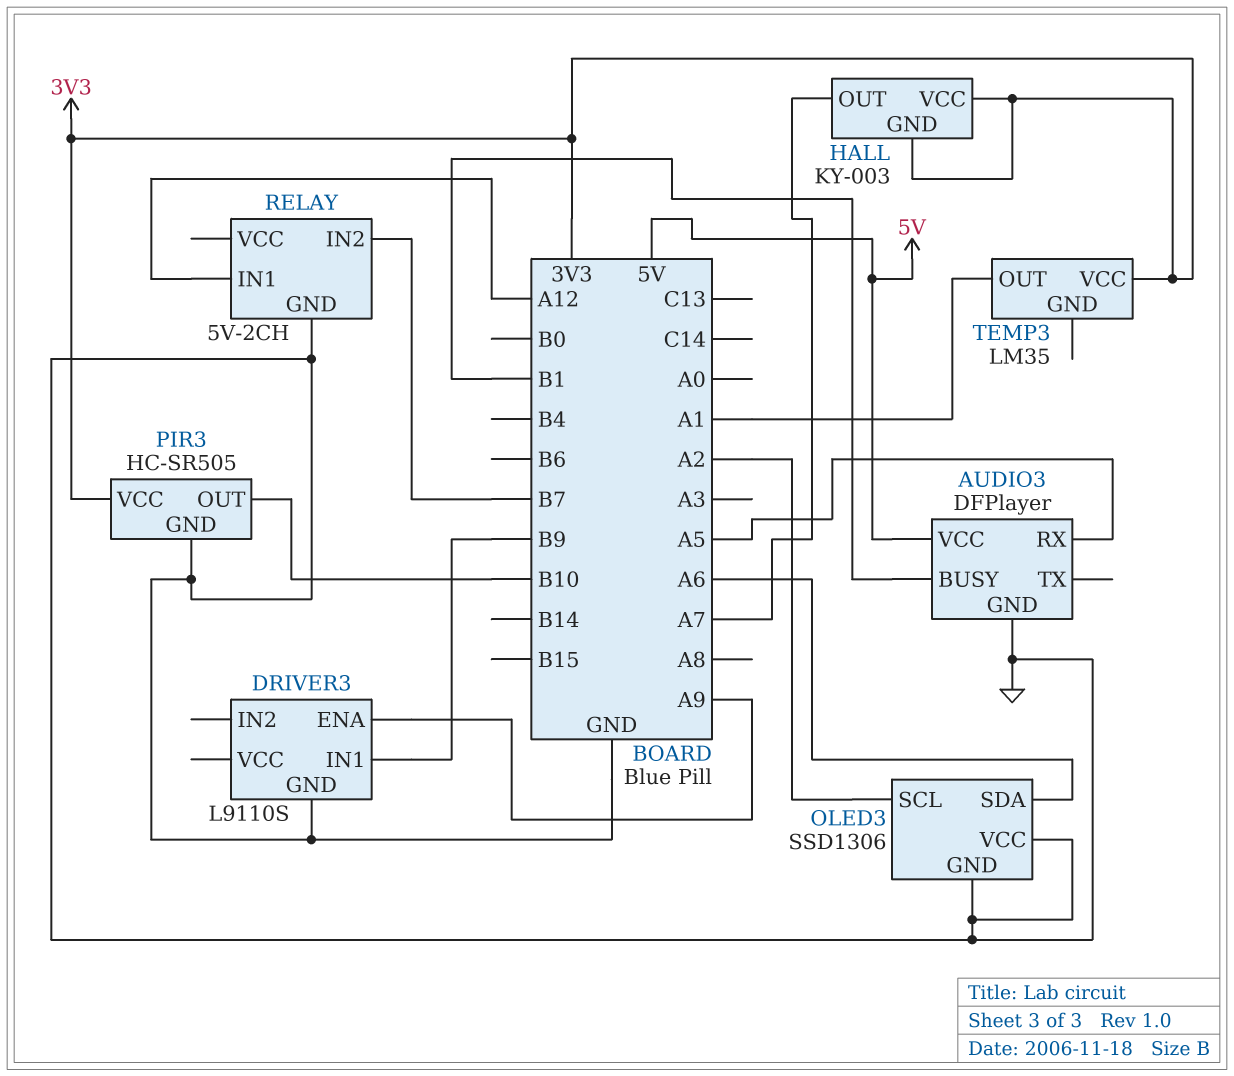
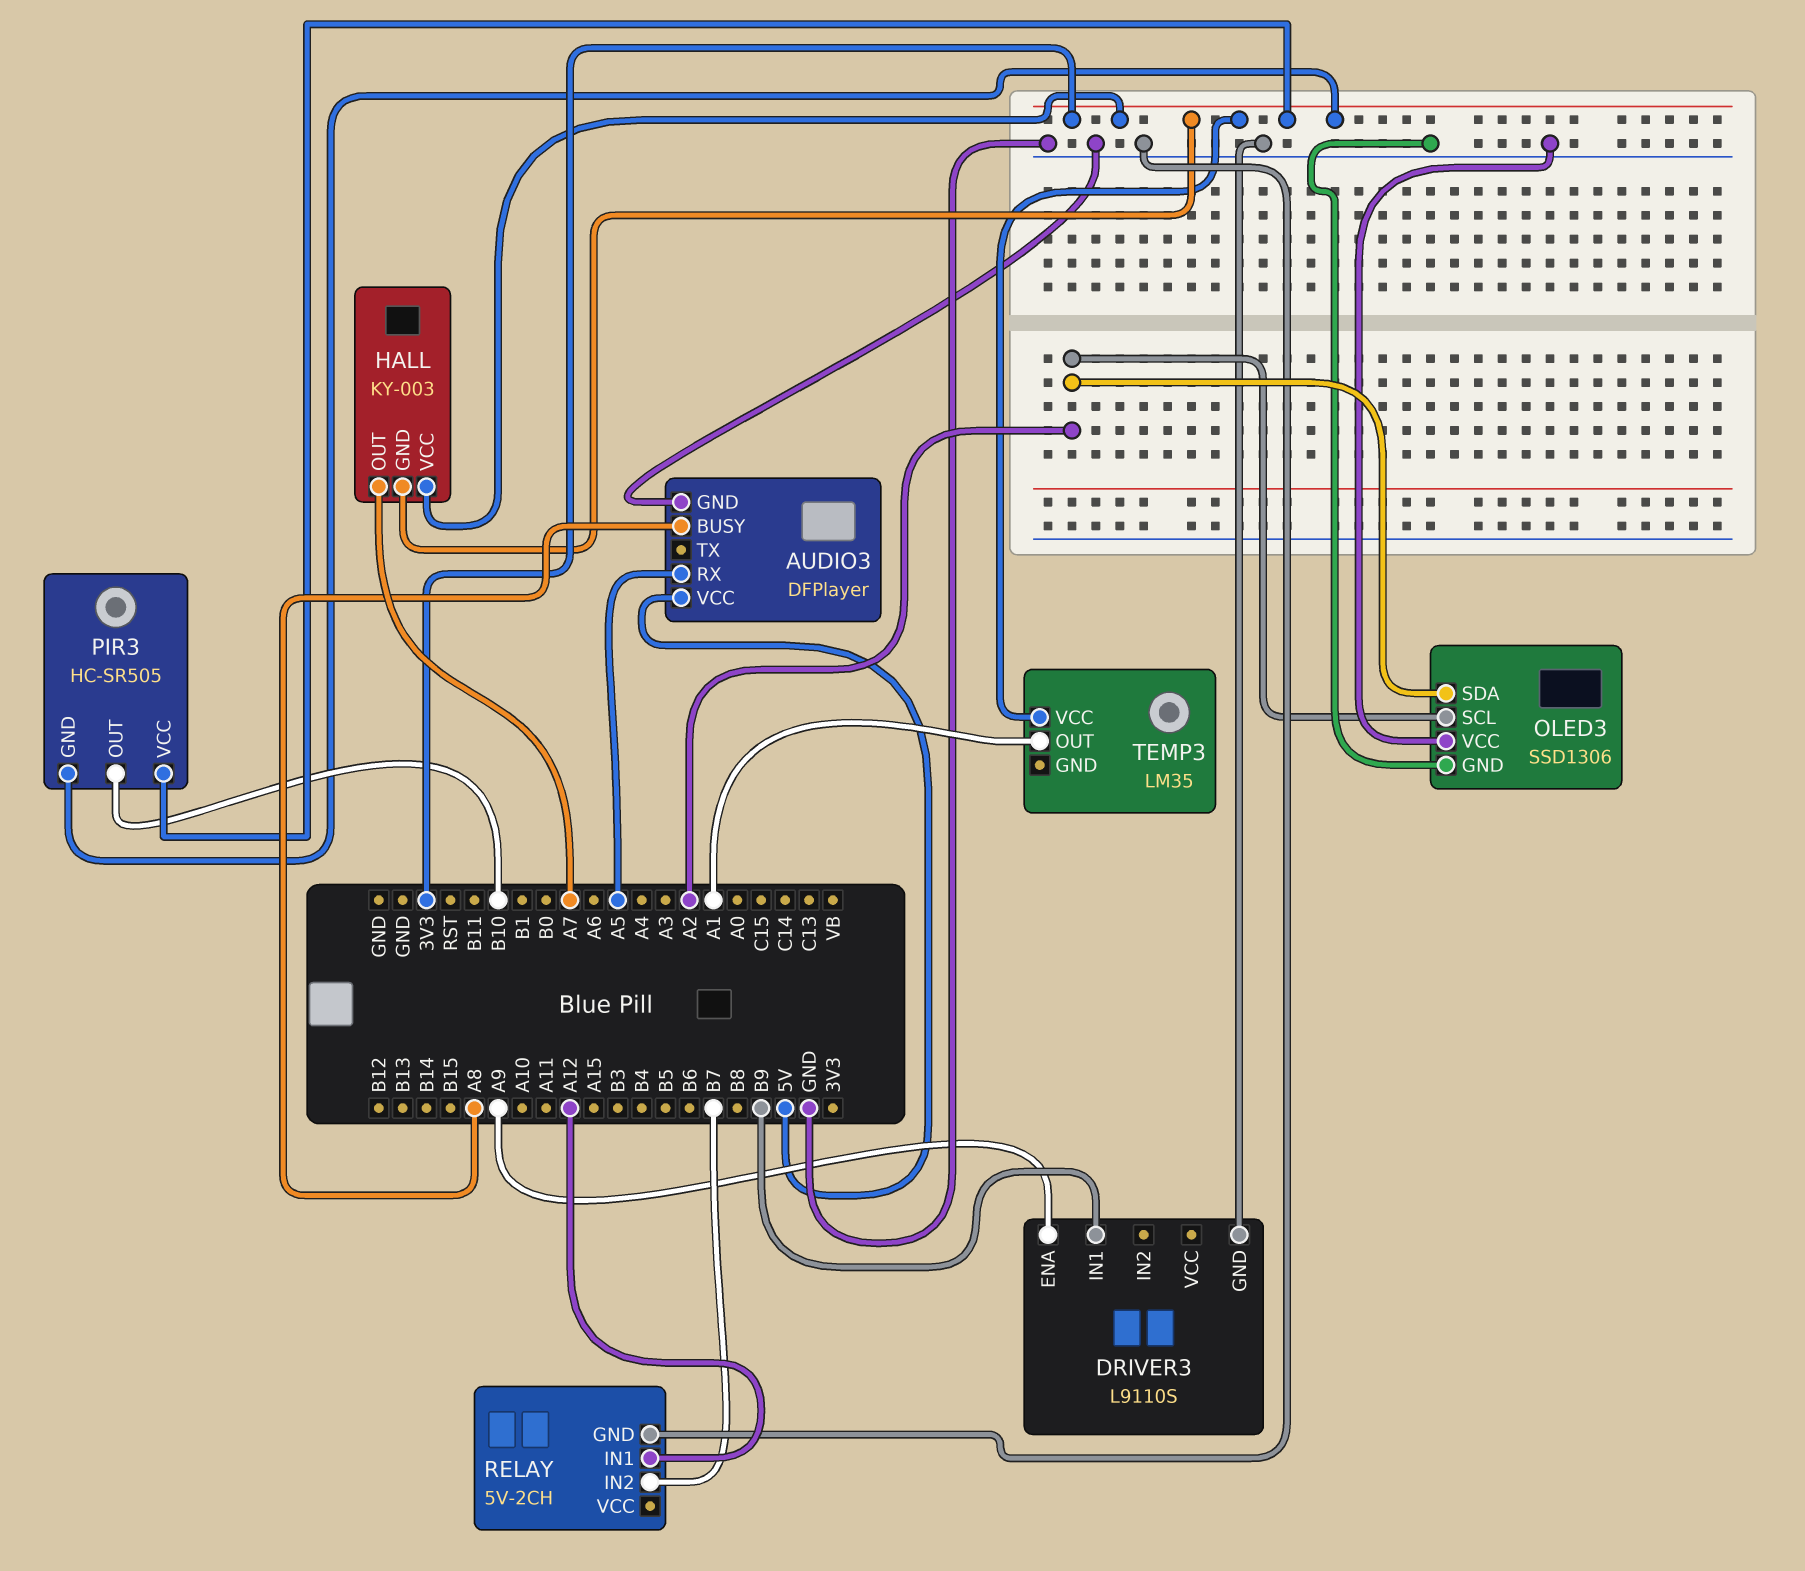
AUDIO3 pin BUSY: B1 -> A8
OLED3 pin SDA: A6 -> A2
PIR3 pin GND: GND -> 3V3

